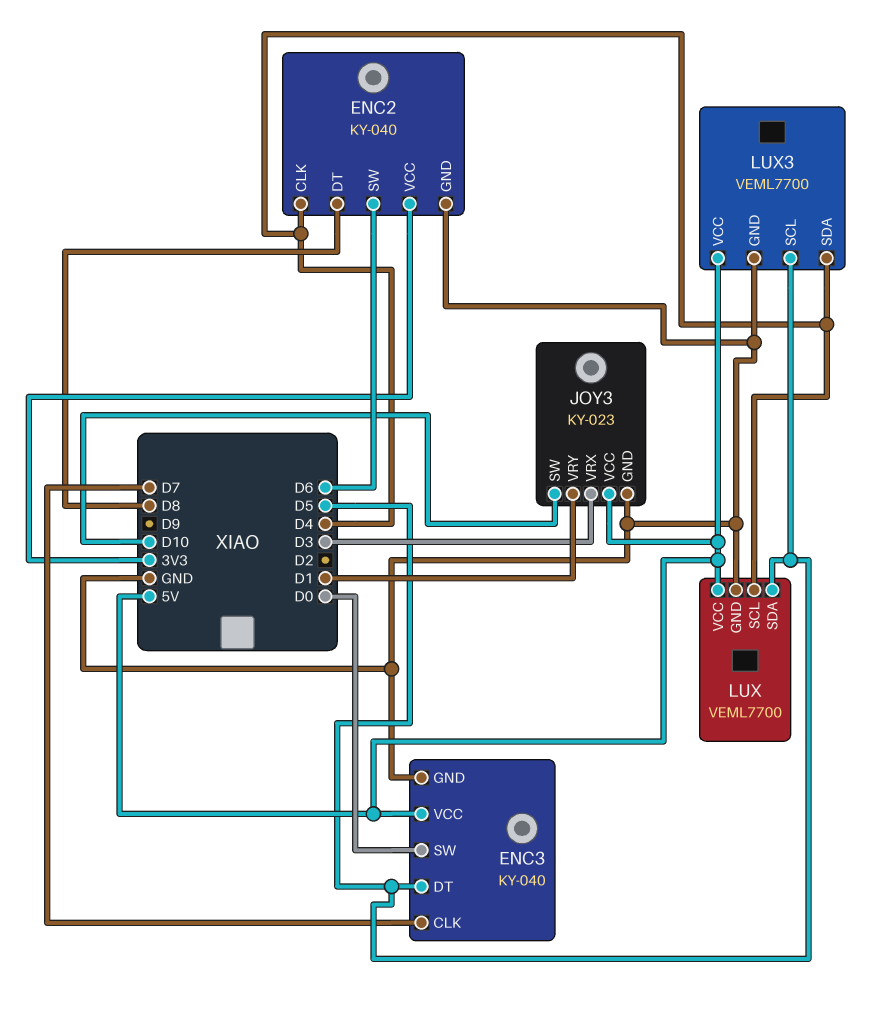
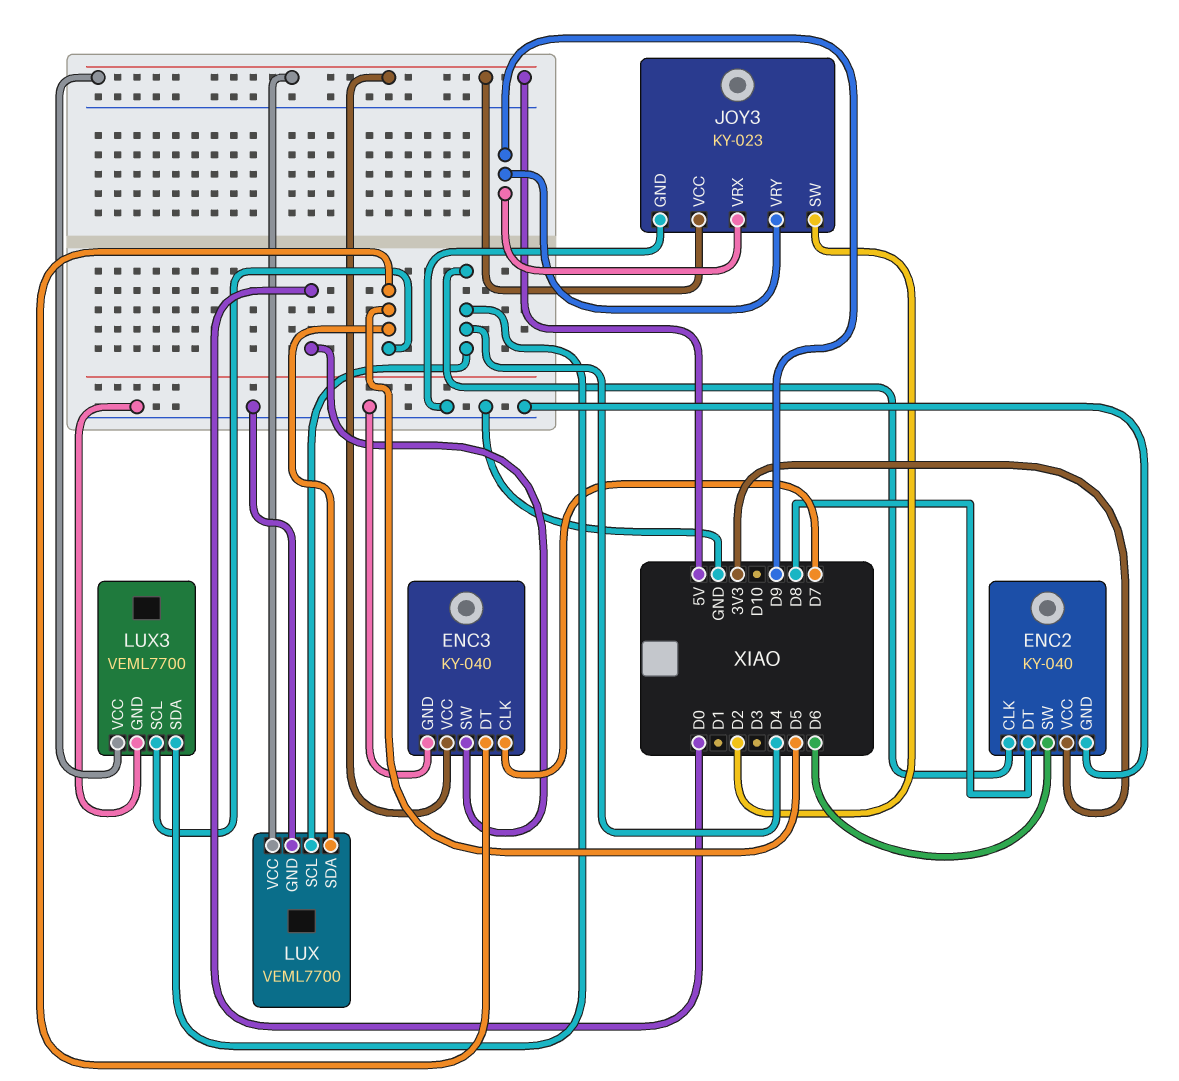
JOY3 pin SW: D10 -> D2
JOY3 pin VRX: D3 -> D9
JOY3 pin VRY: D1 -> D9

